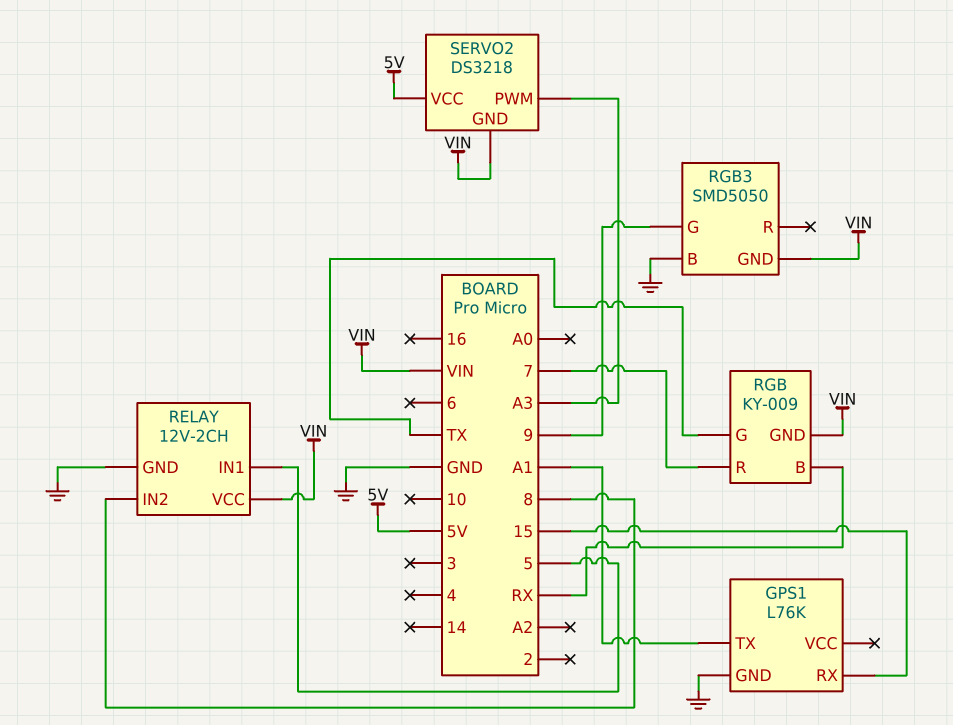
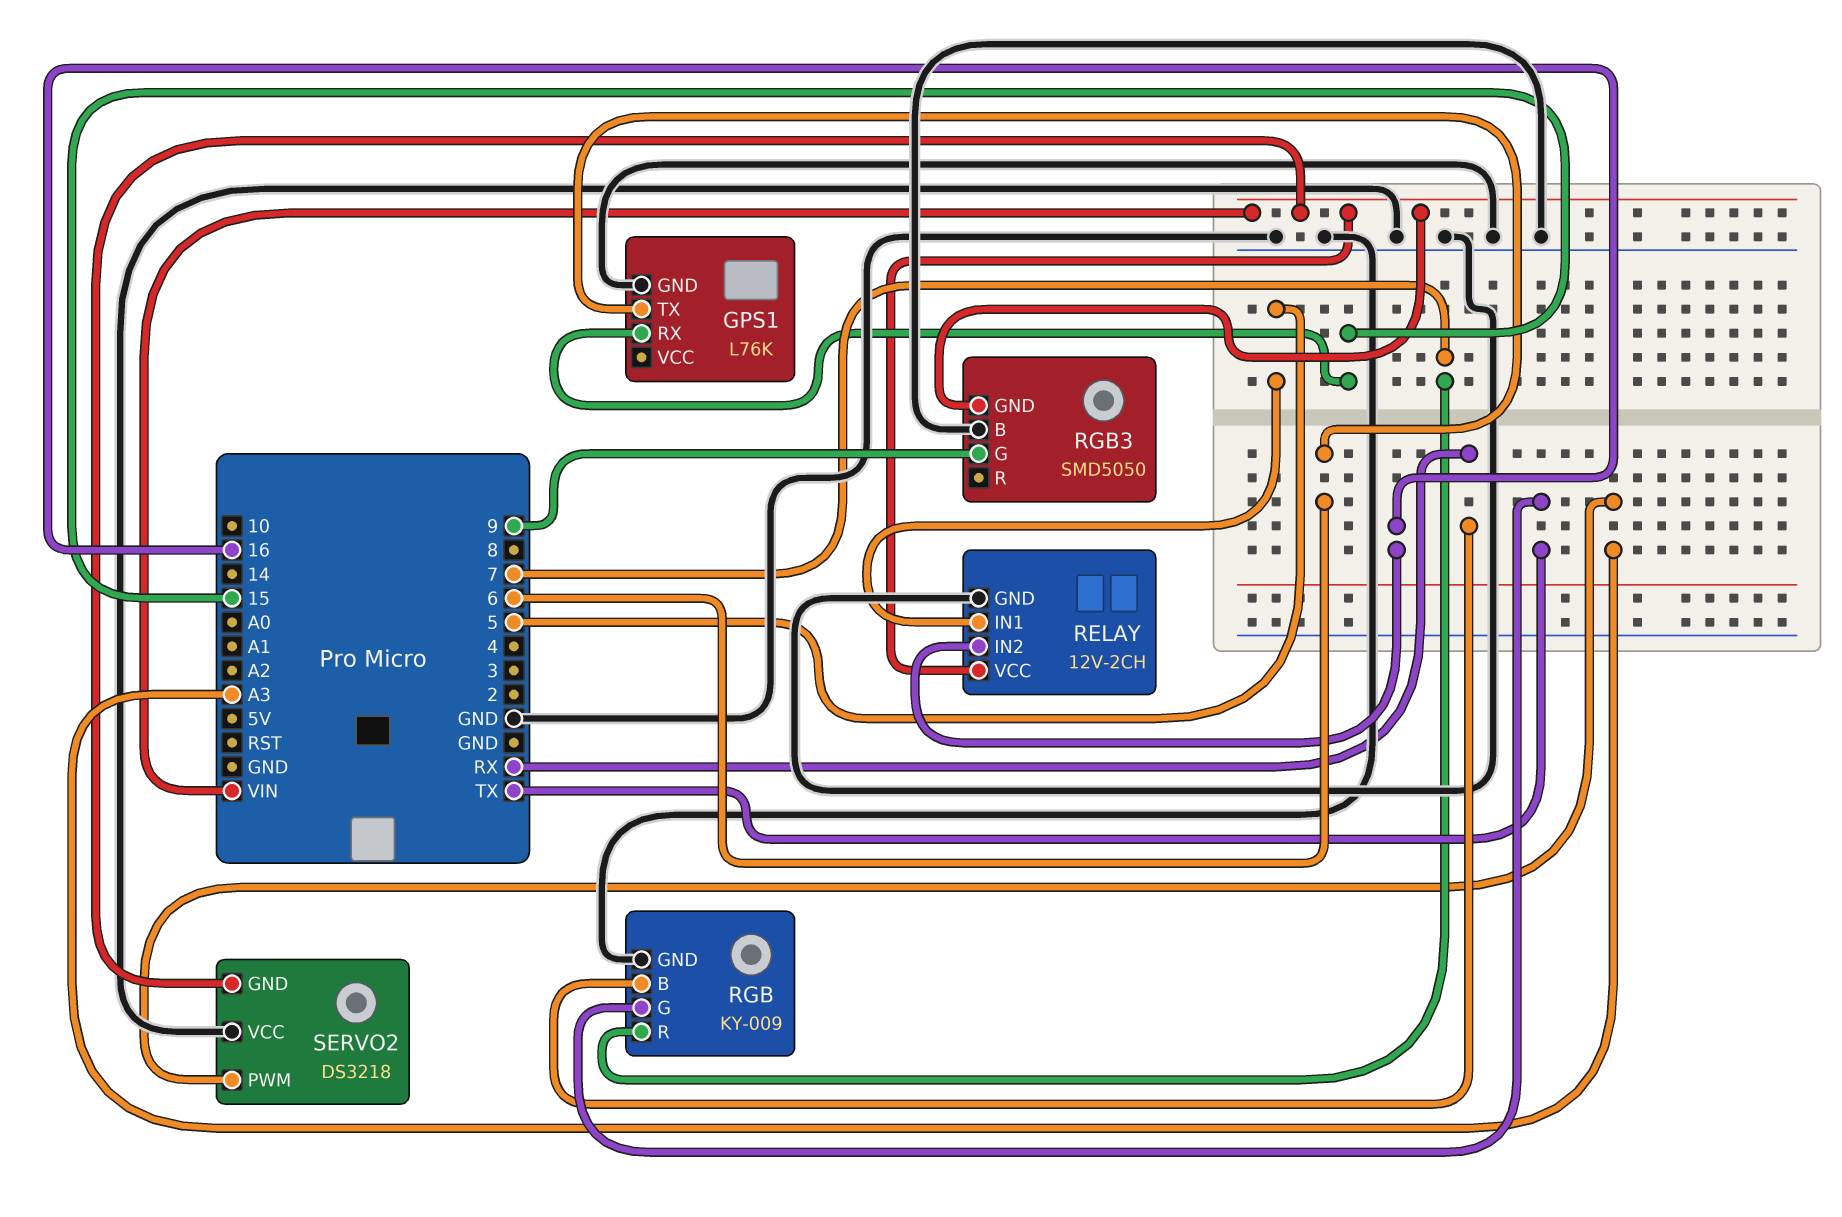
GPS1 pin TX: A1 -> 6
RELAY pin IN2: 8 -> 16
RGB pin GND: VIN -> GND
SERVO2 pin VCC: 5V -> GND

